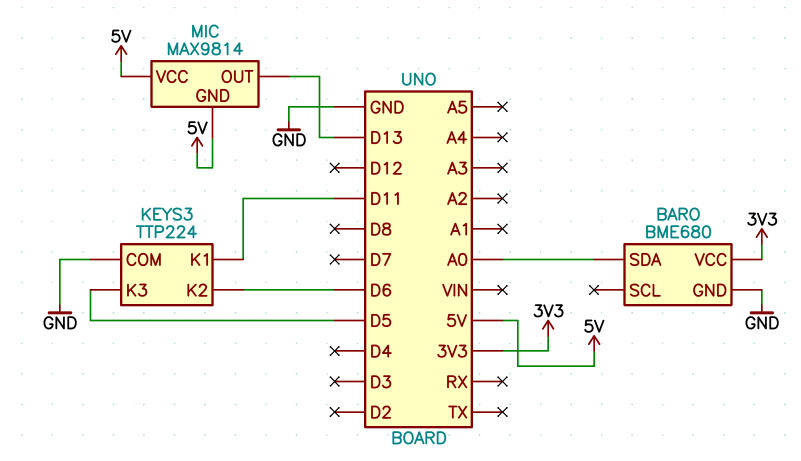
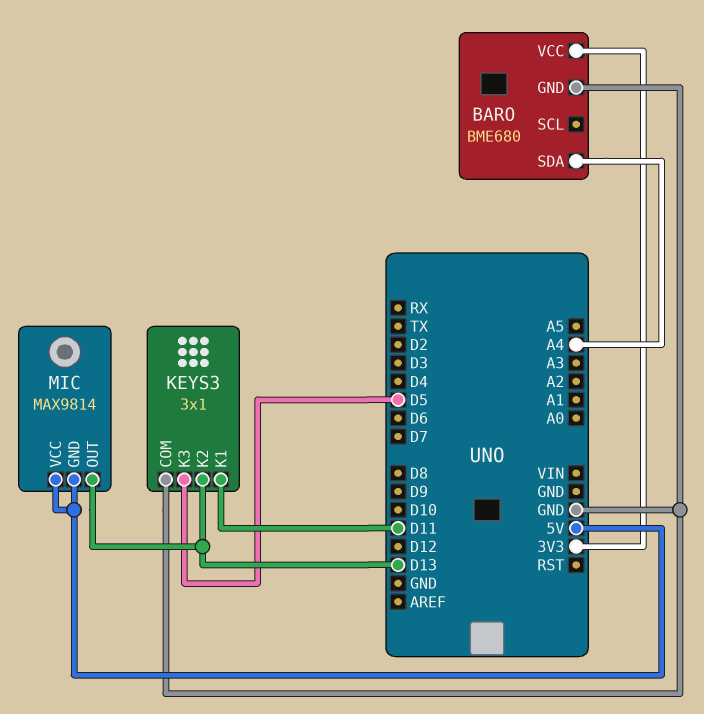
BARO pin SDA: A0 -> A4
KEYS3: TTP224 -> 3x1
KEYS3 pin K2: D6 -> D13

